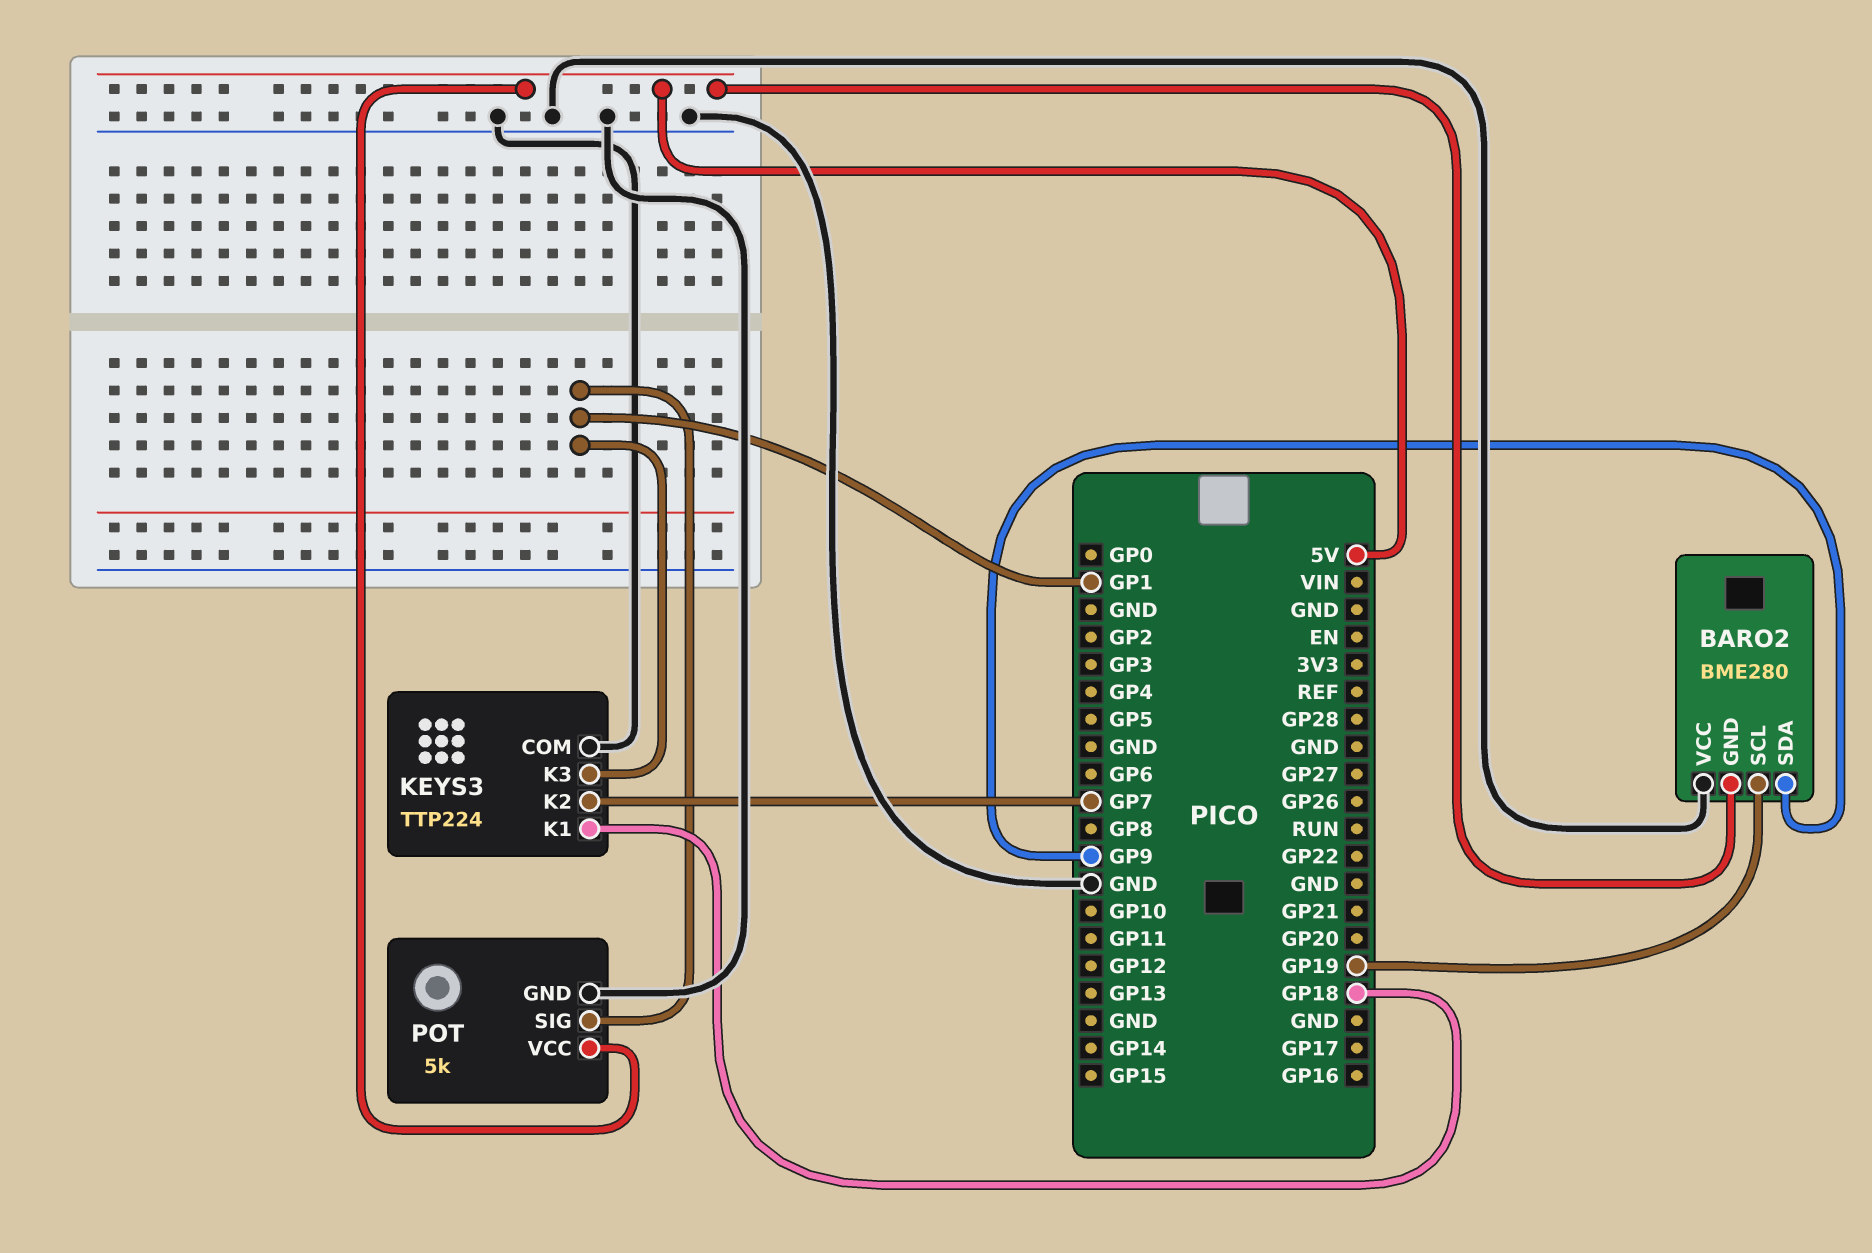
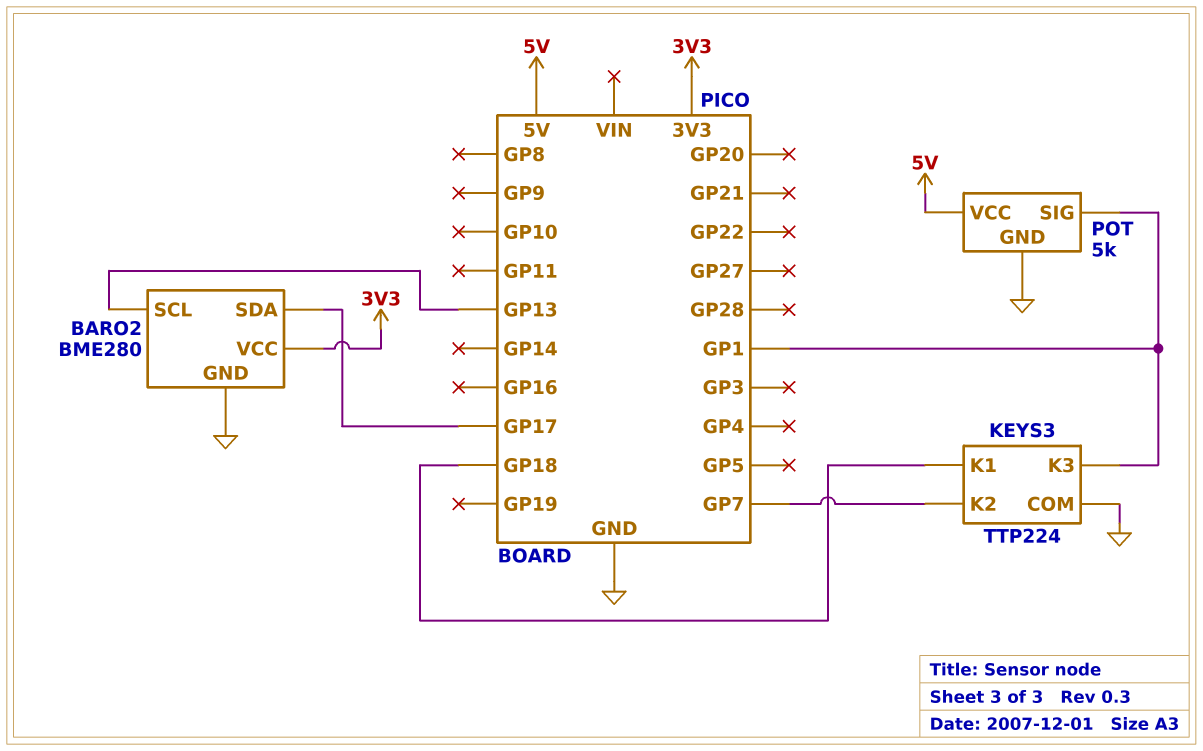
BARO2 pin GND: 5V -> GND
BARO2 pin SCL: GP19 -> GP13
BARO2 pin SDA: GP9 -> GP17
BARO2 pin VCC: GND -> 3V3

